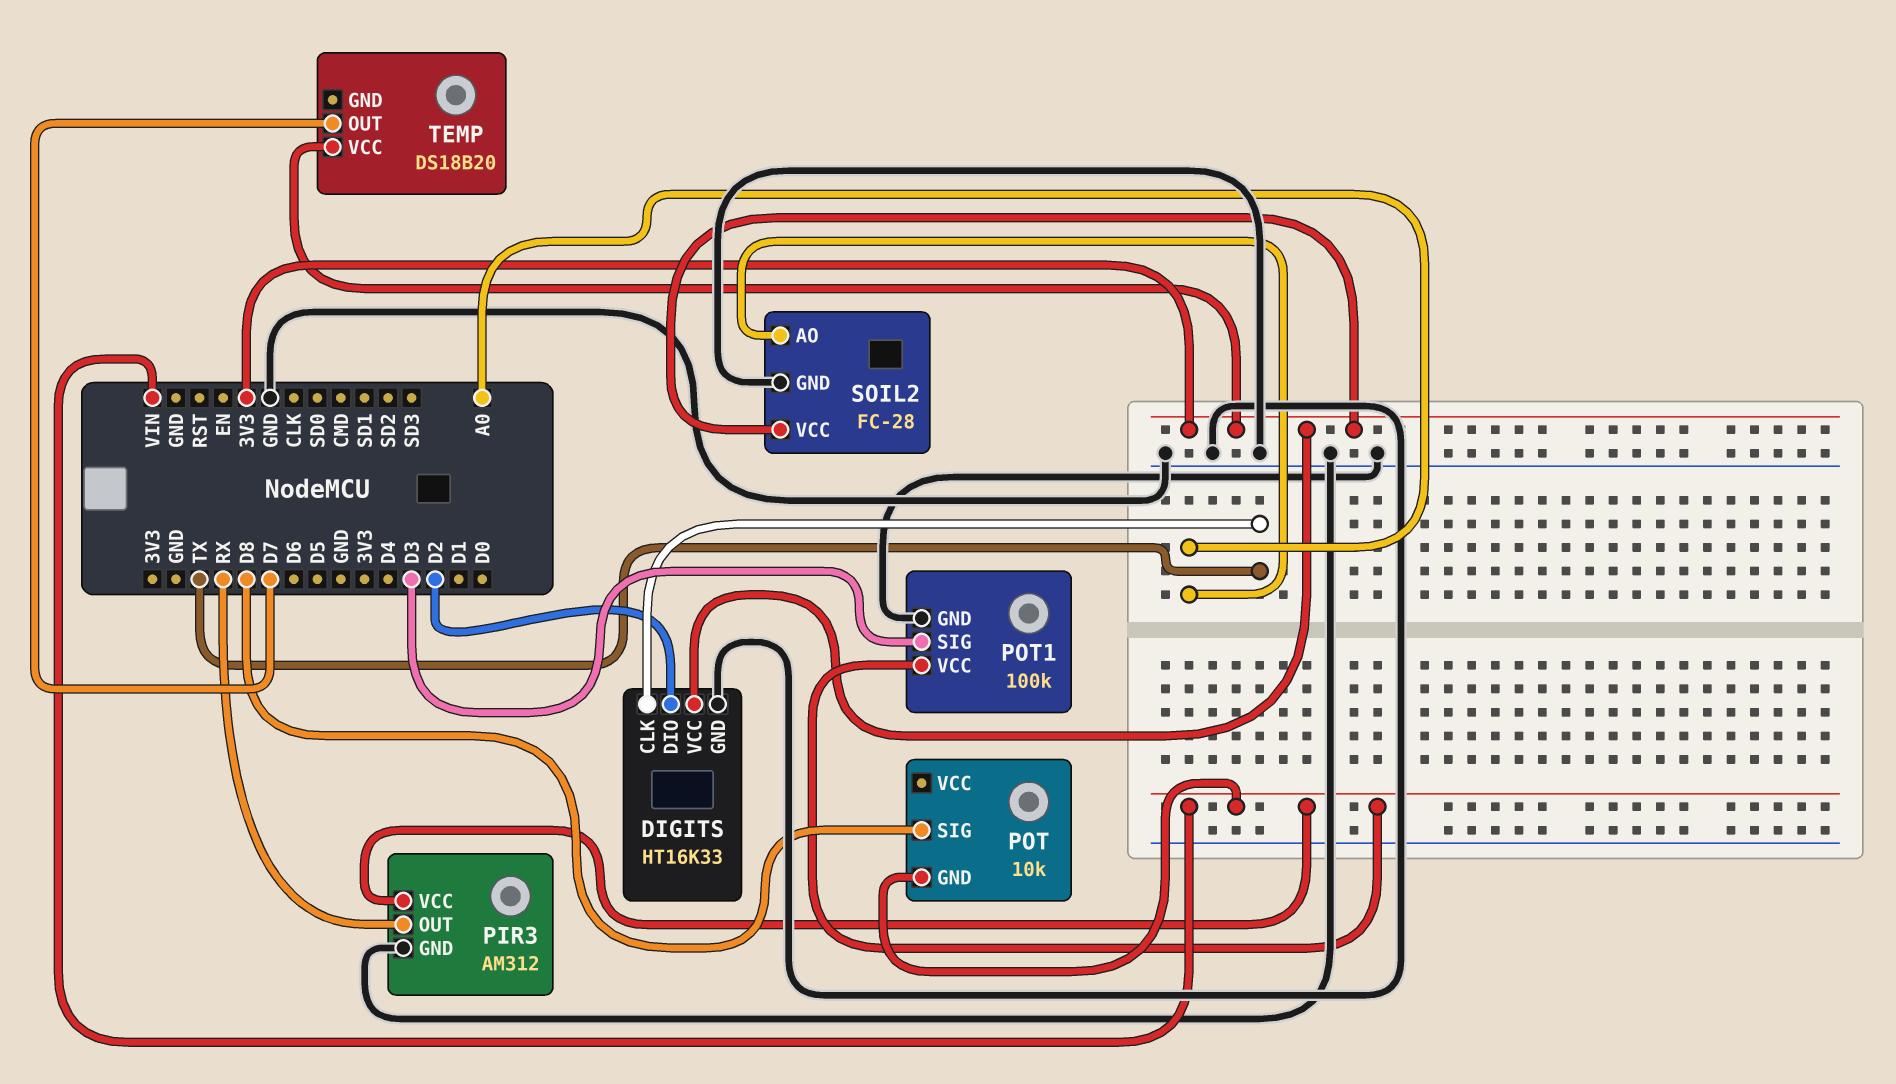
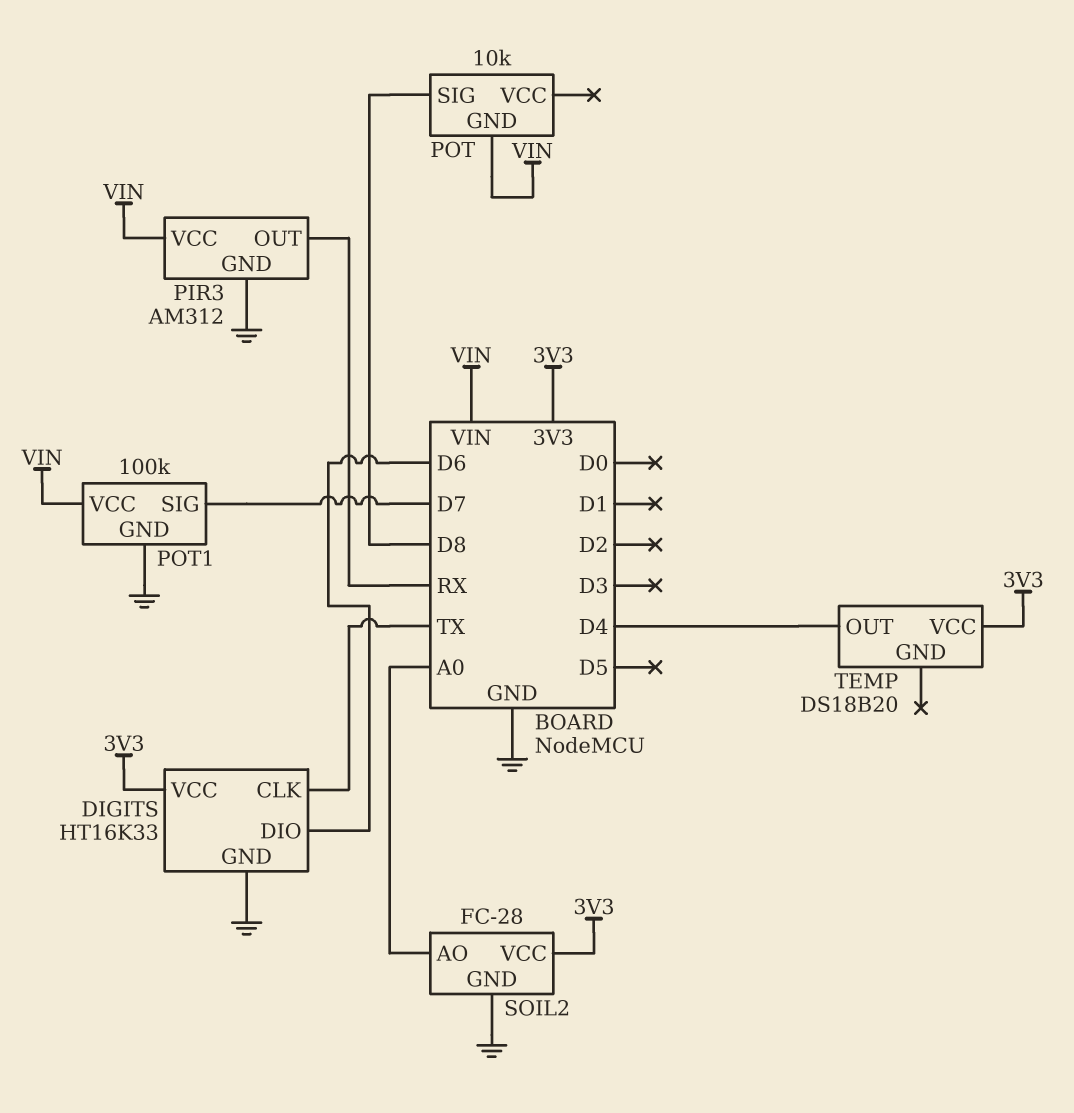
DIGITS pin DIO: D2 -> D6
POT1 pin SIG: D3 -> D7
TEMP pin OUT: D7 -> D4

